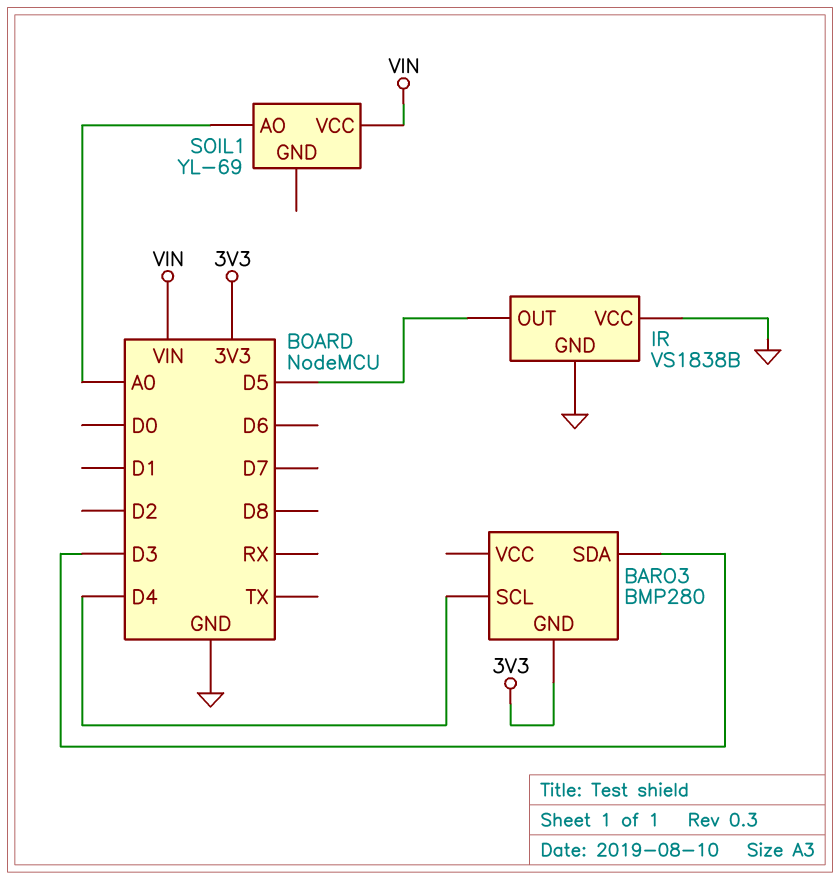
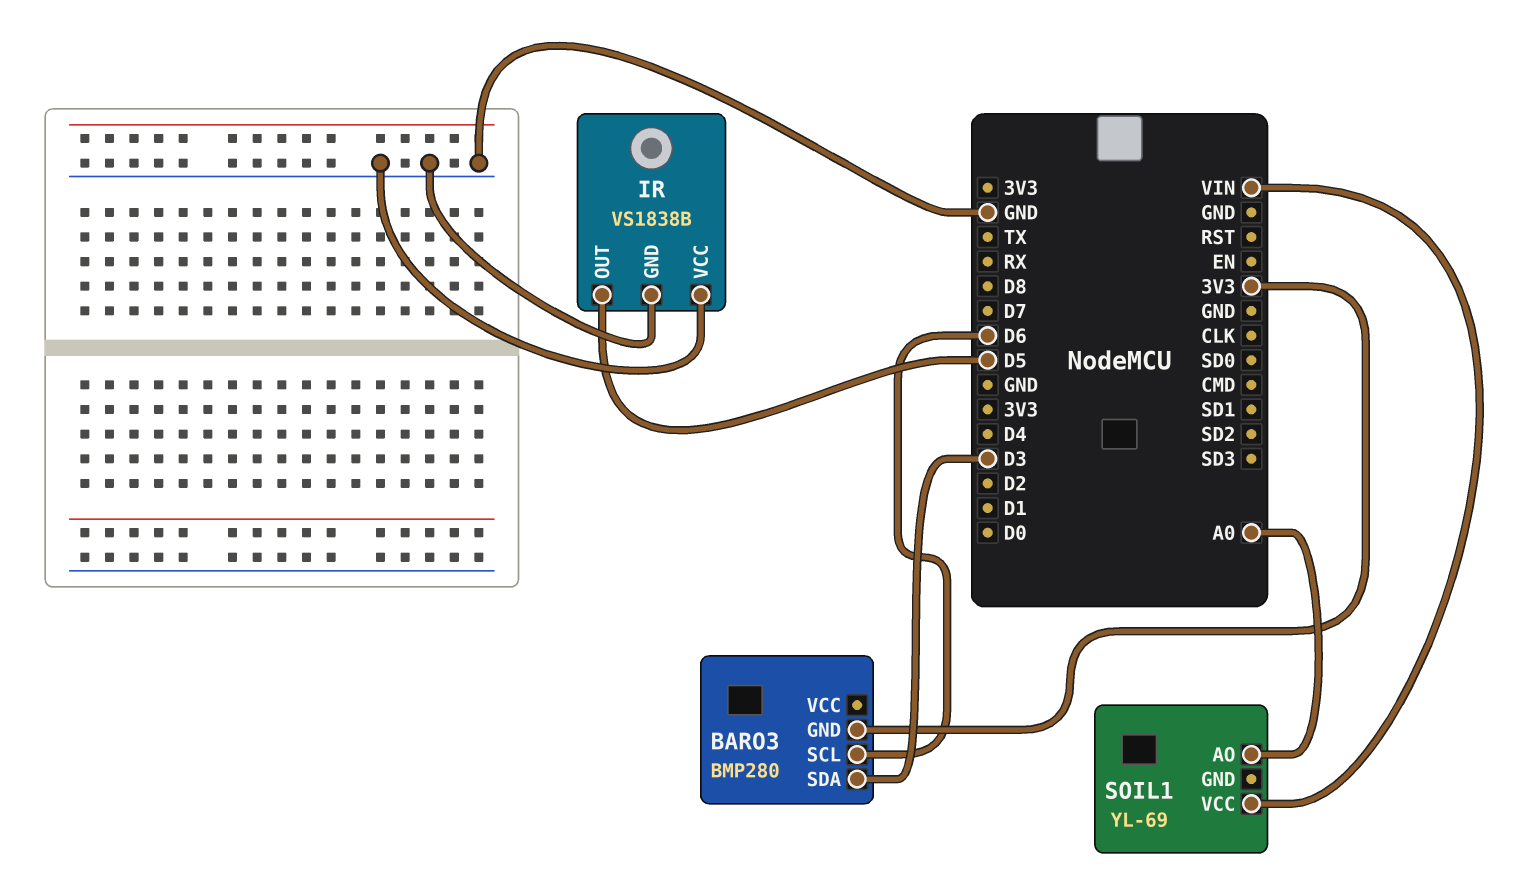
BARO3 pin SCL: D4 -> D6

